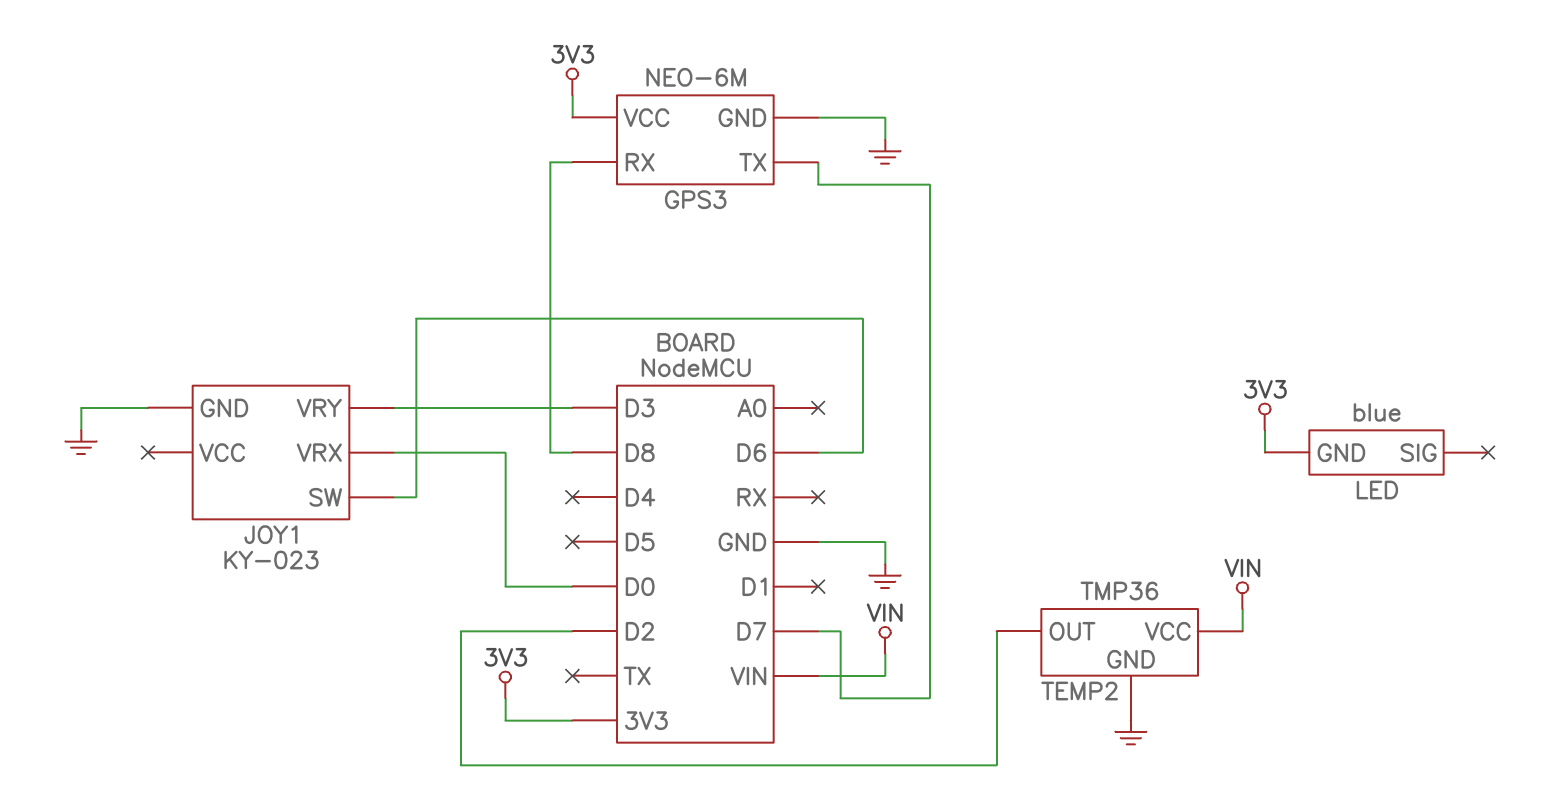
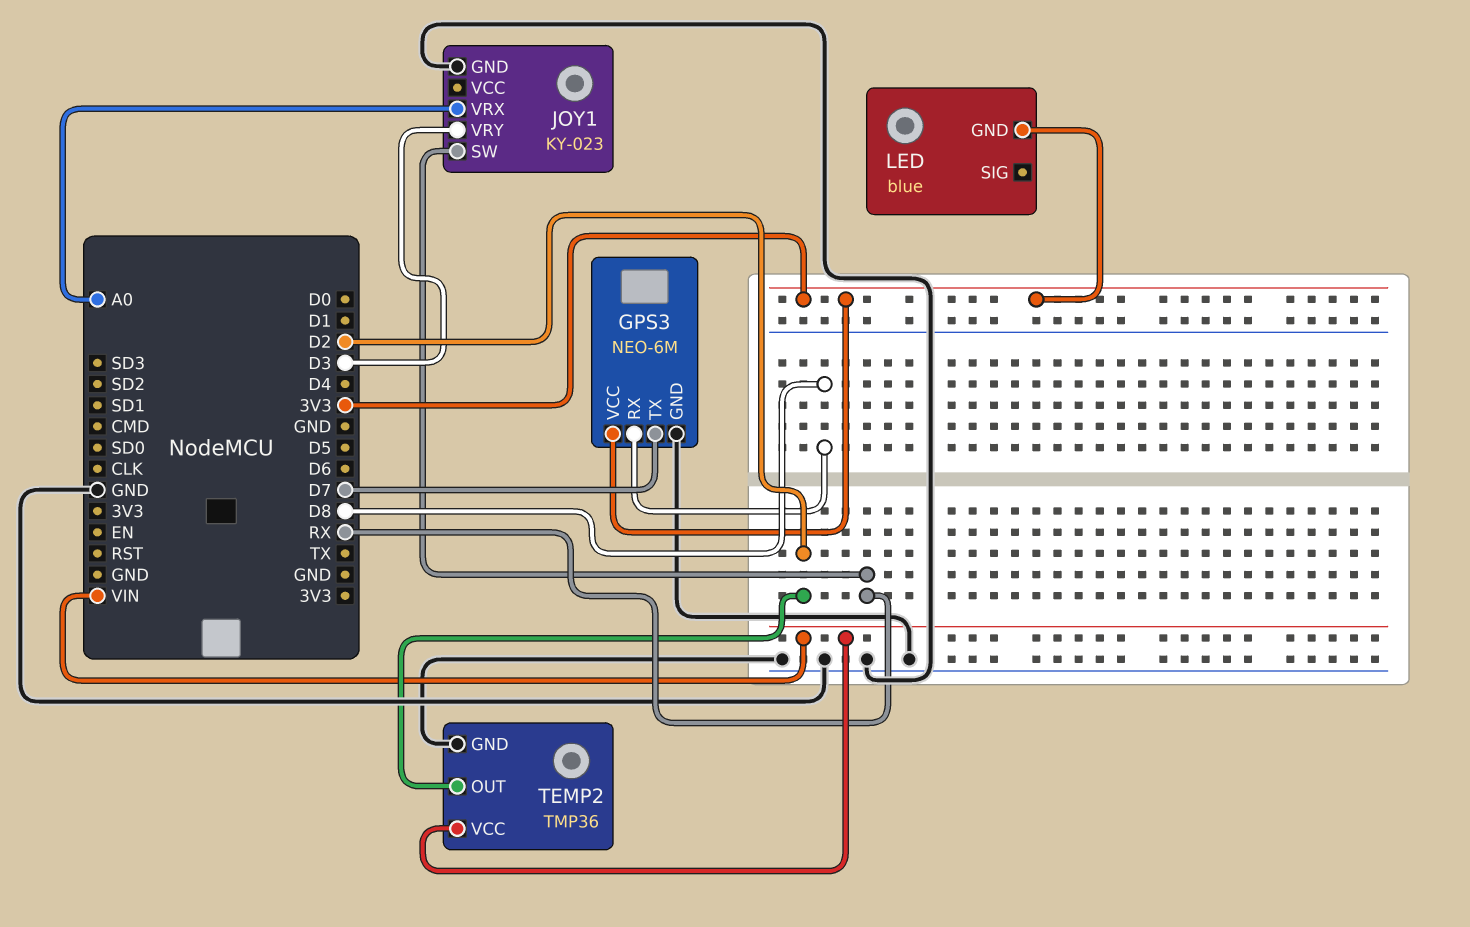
JOY1 pin SW: D6 -> RX
JOY1 pin VRX: D0 -> A0

